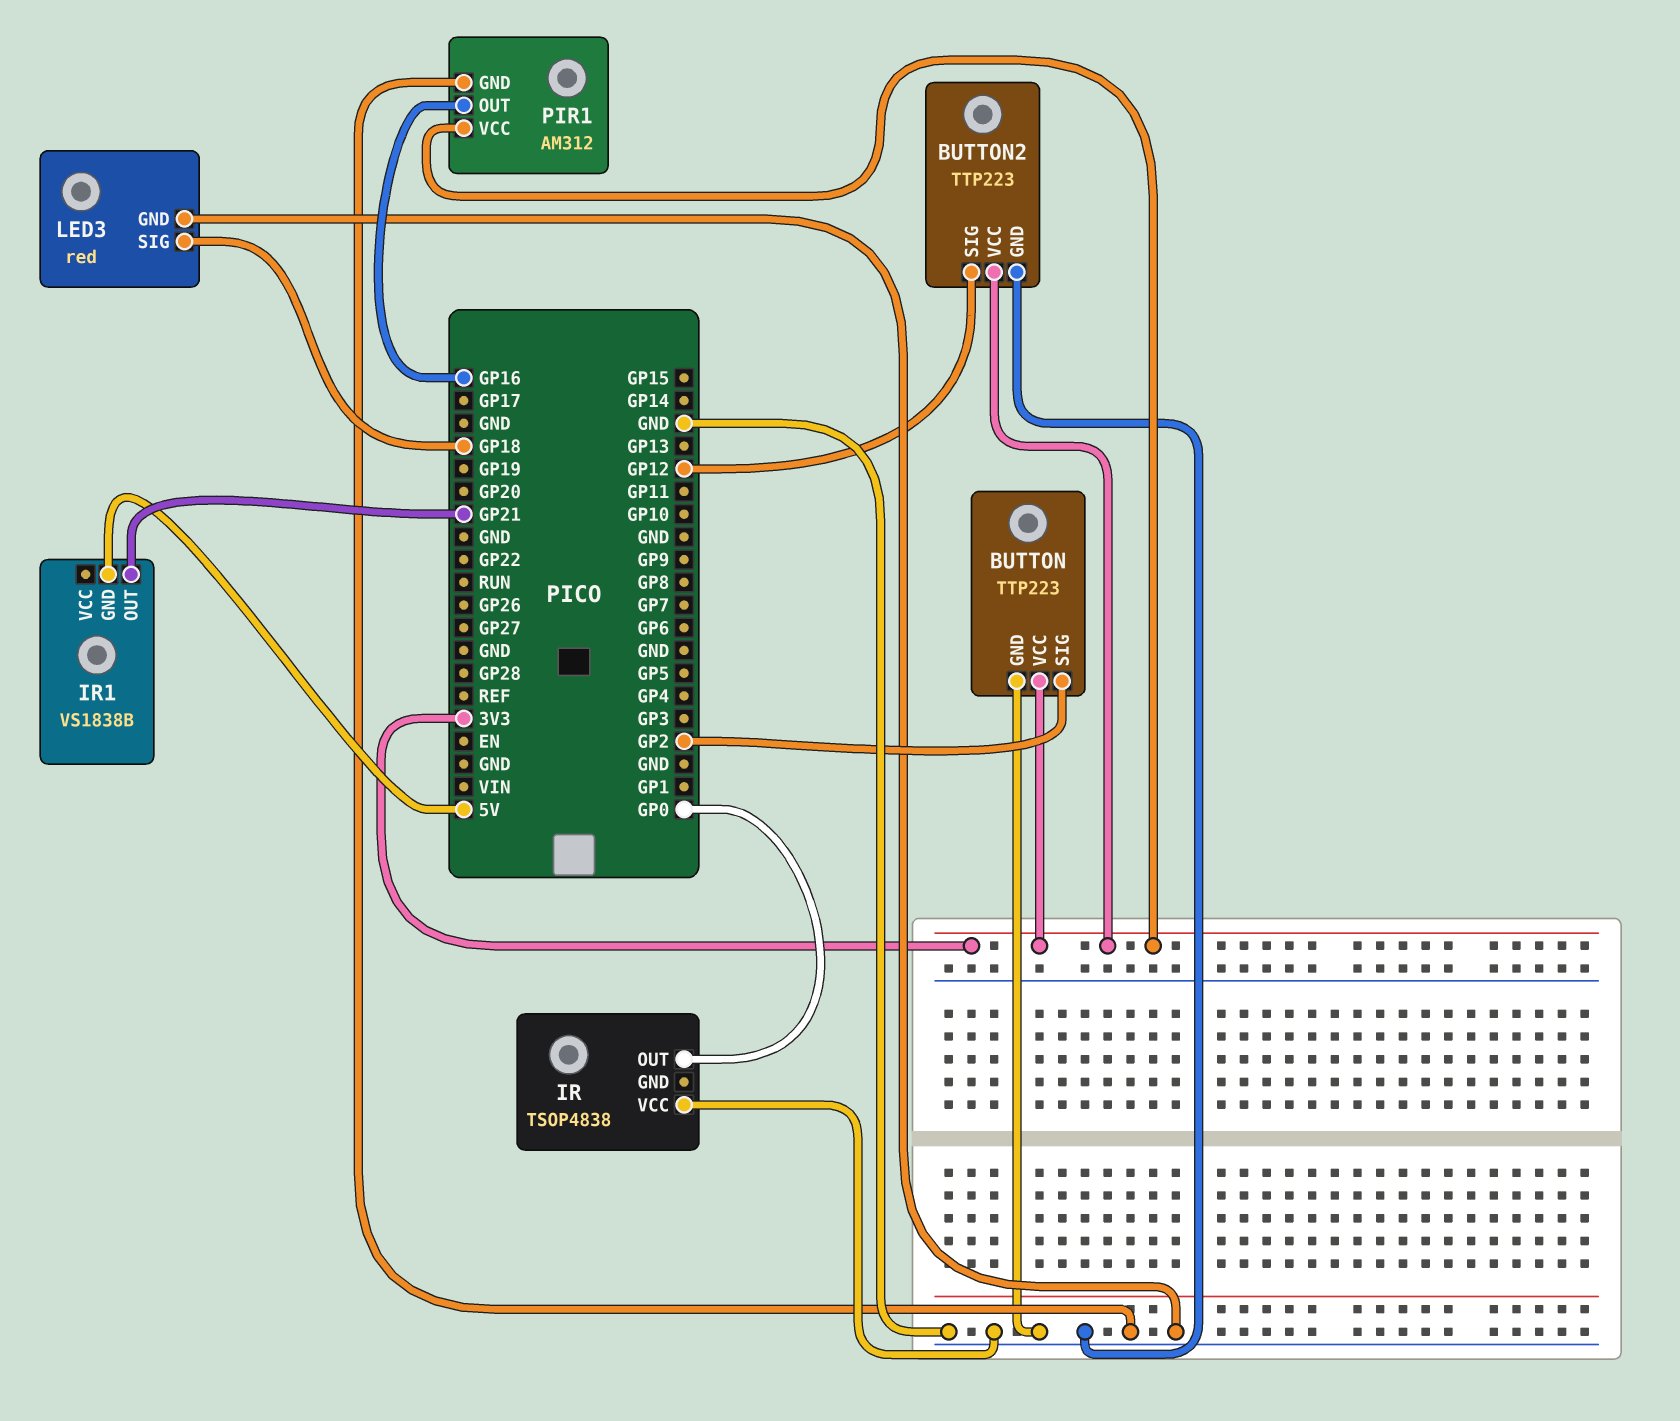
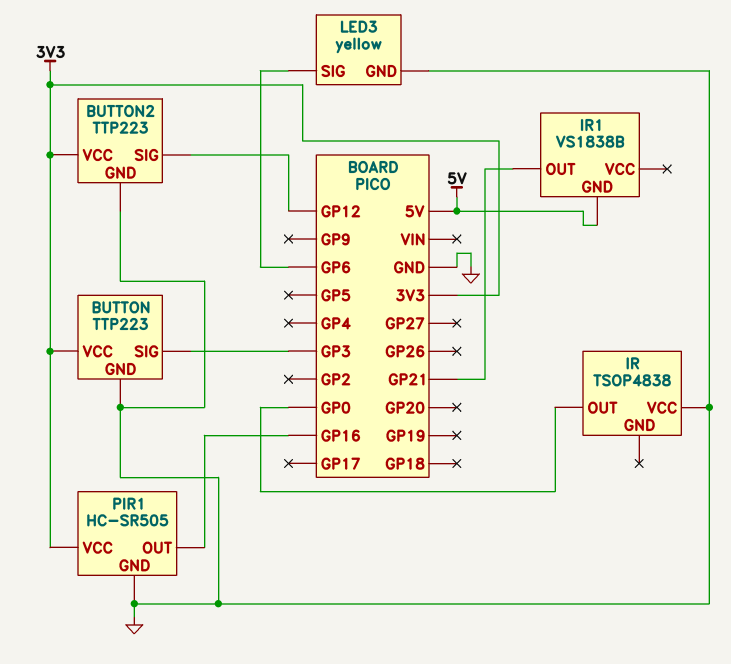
BUTTON pin SIG: GP2 -> GP3
LED3: red -> yellow
LED3 pin SIG: GP18 -> GP6
PIR1: AM312 -> HC-SR505

